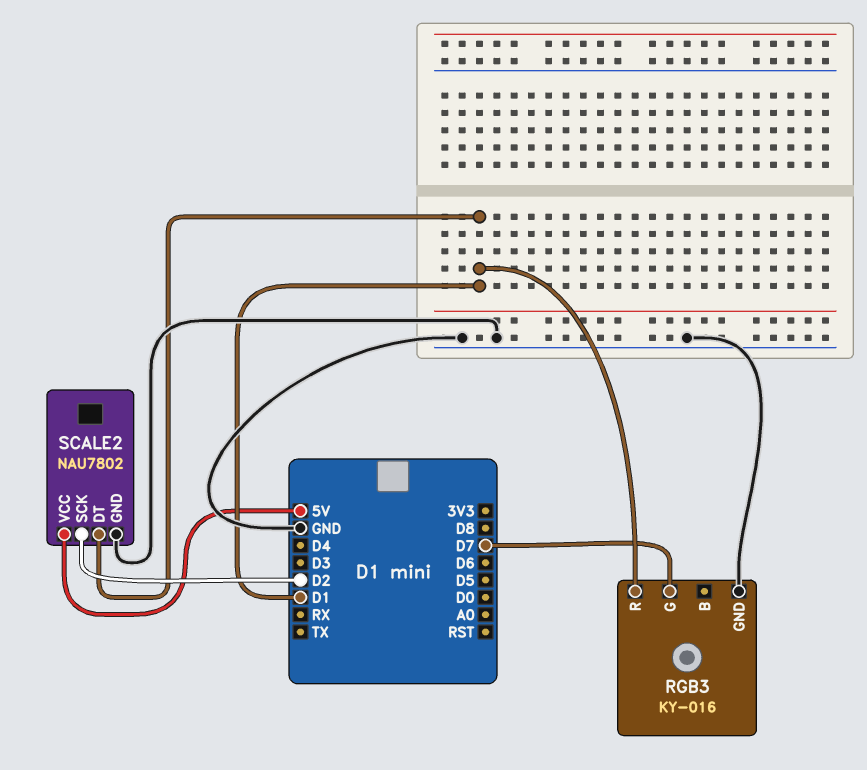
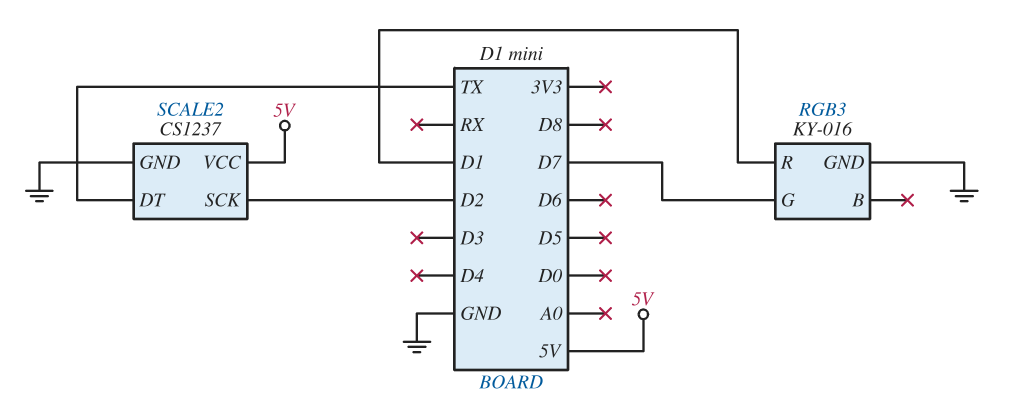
SCALE2: NAU7802 -> CS1237
SCALE2 pin DT: D1 -> TX

